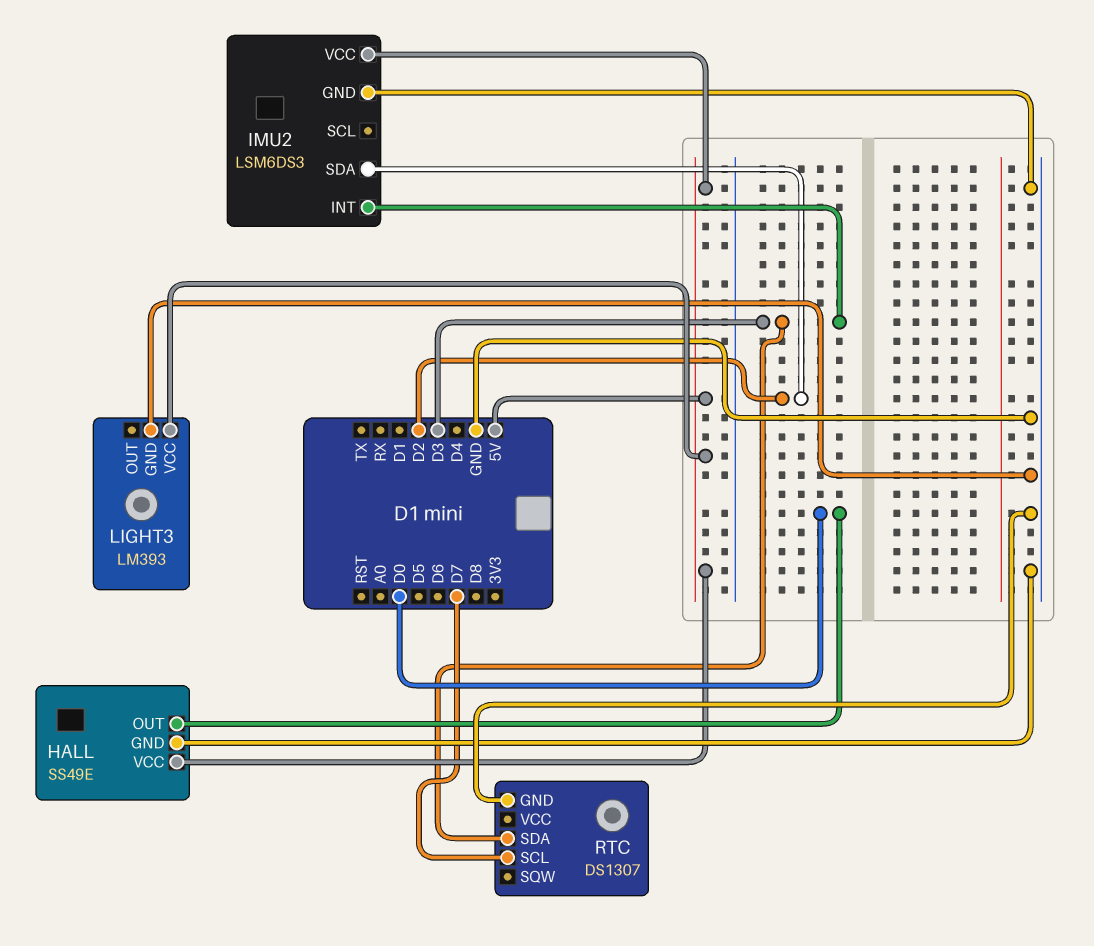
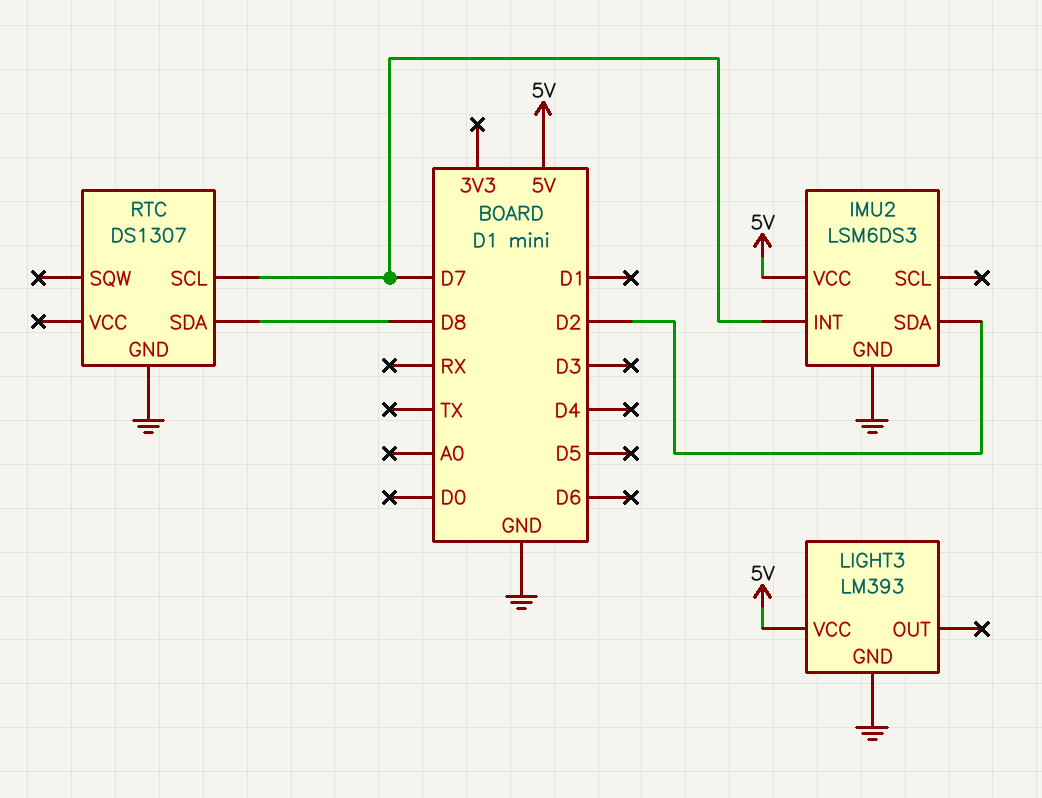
HALL: SS49E -> none
HALL pin GND: GND -> none
HALL pin OUT: D0 -> none
HALL pin VCC: 5V -> none
IMU2 pin INT: D3 -> D7
RTC pin SDA: D3 -> D8

